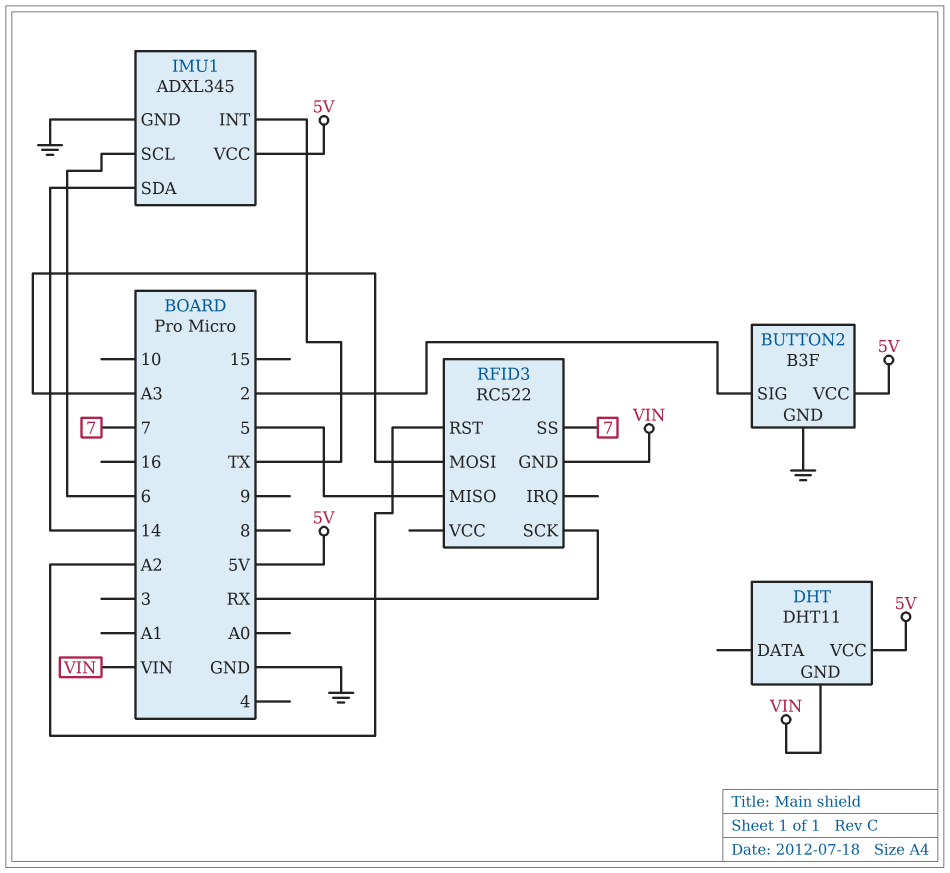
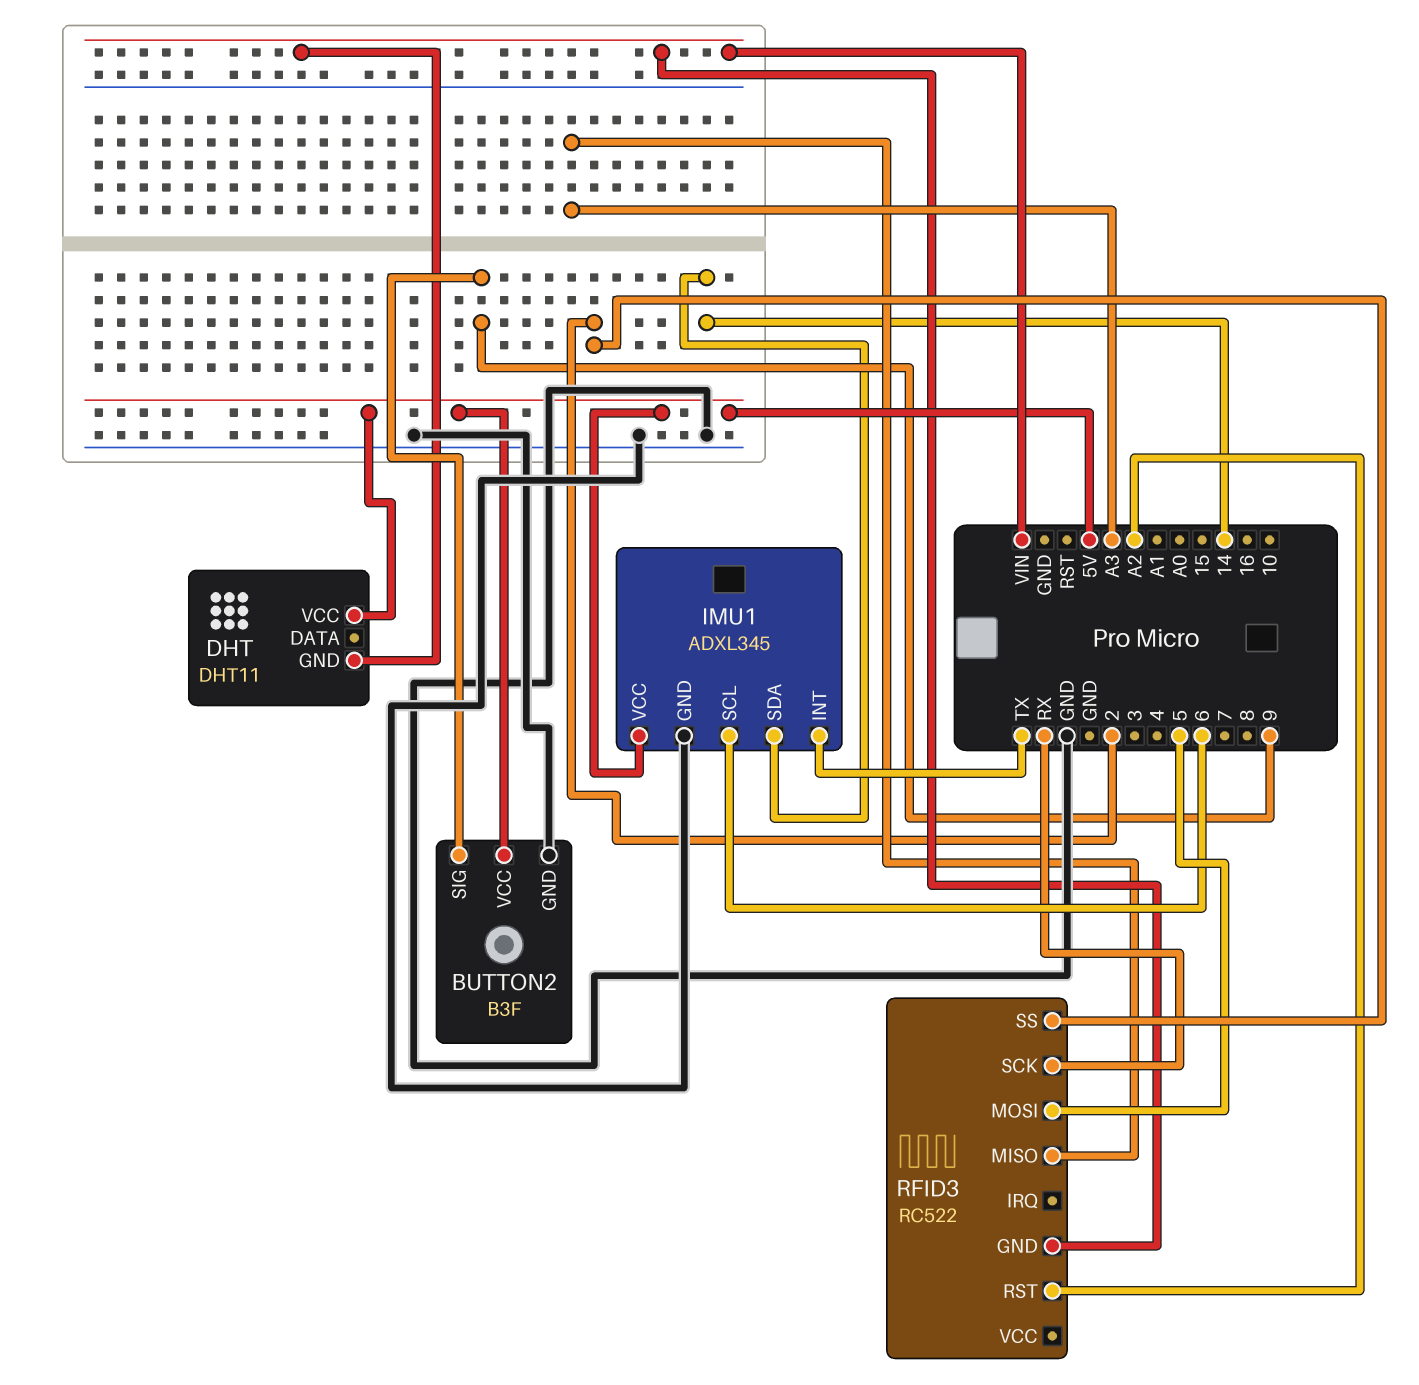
BUTTON2 pin SIG: 2 -> 9
RFID3 pin MISO: 5 -> A3
RFID3 pin MOSI: A3 -> 5
RFID3 pin SS: 7 -> 2

